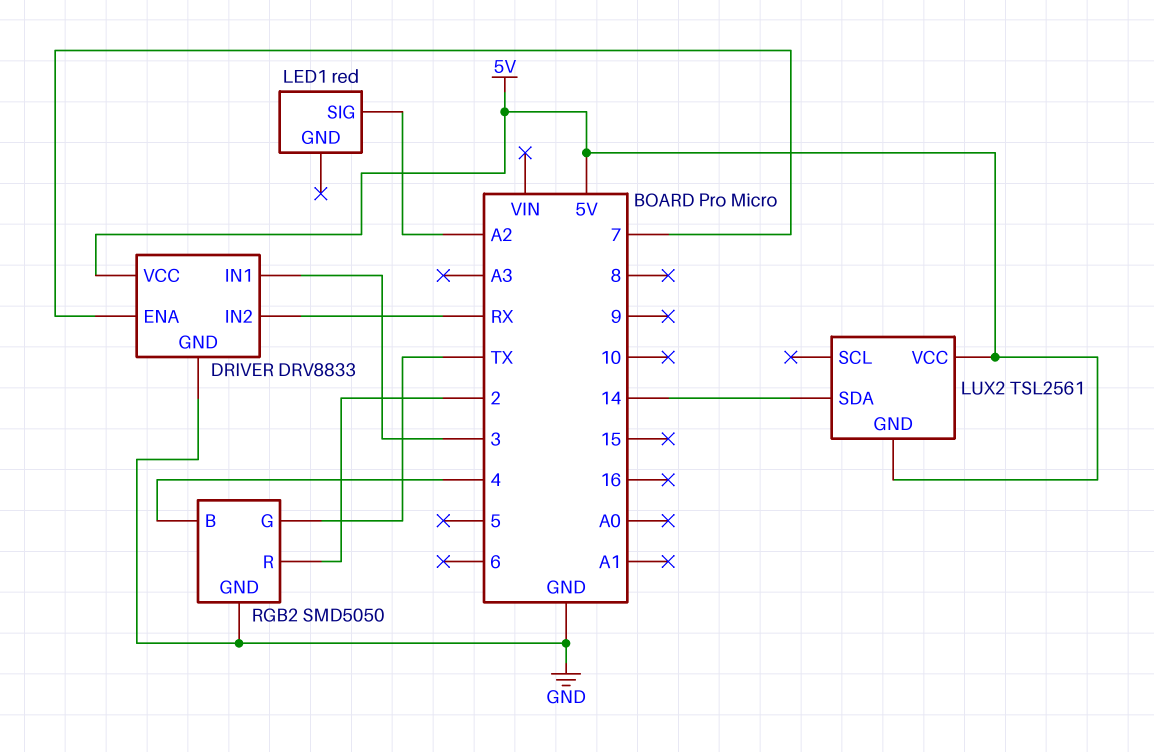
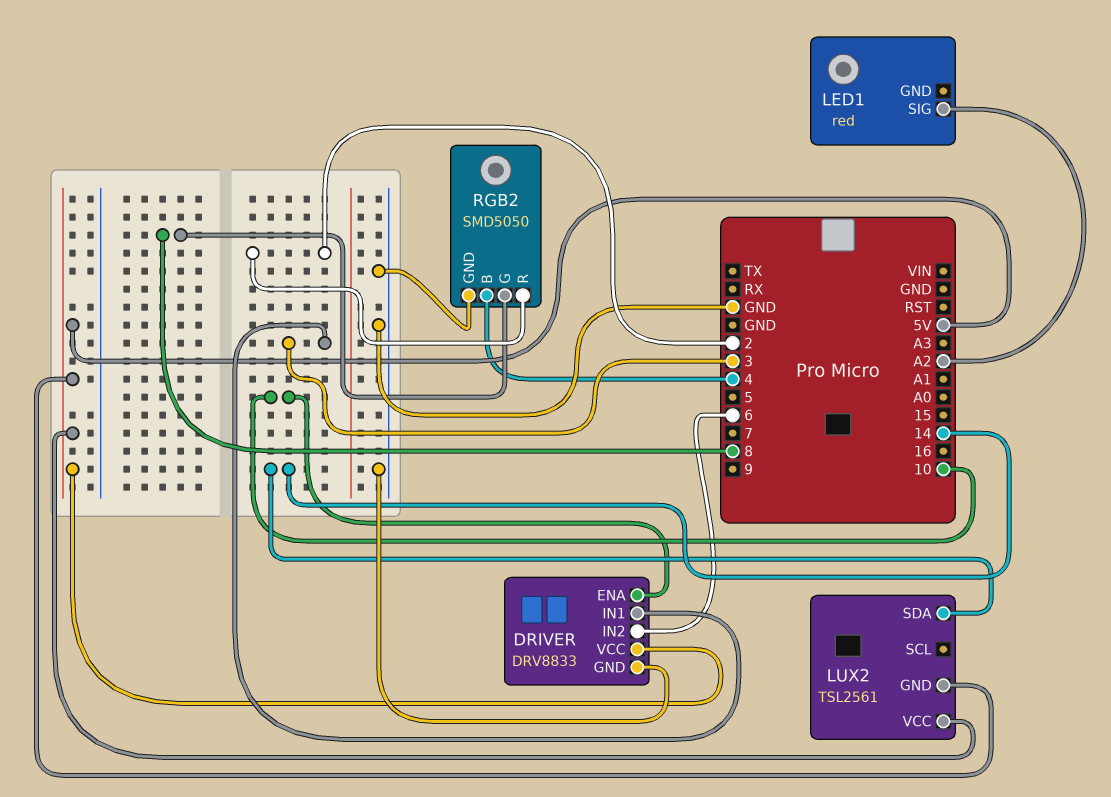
DRIVER pin ENA: 7 -> 10
DRIVER pin IN2: RX -> 6
RGB2 pin G: TX -> 8

